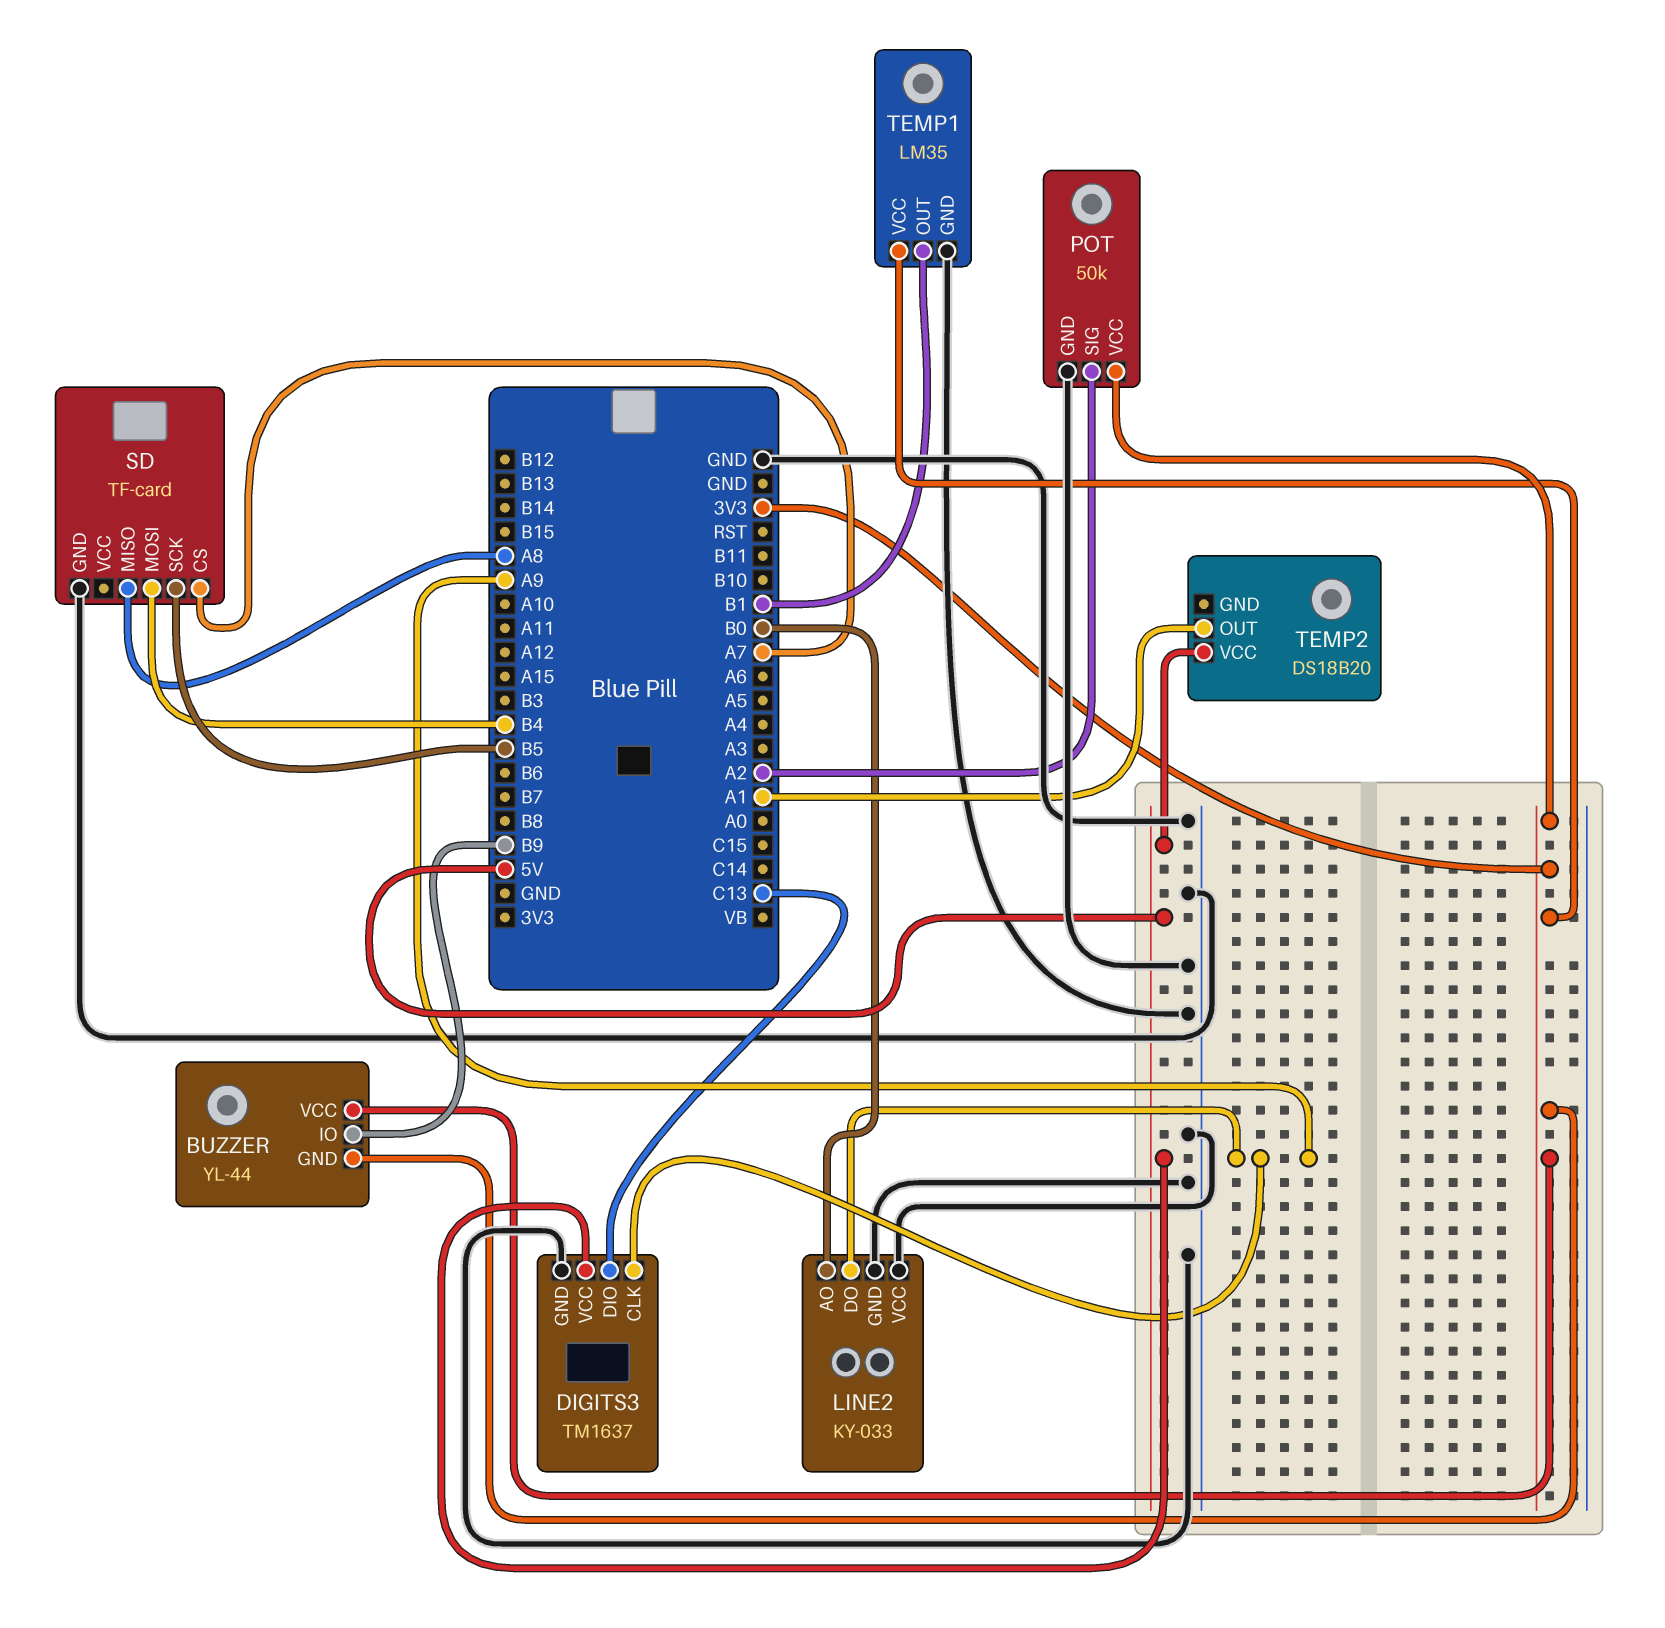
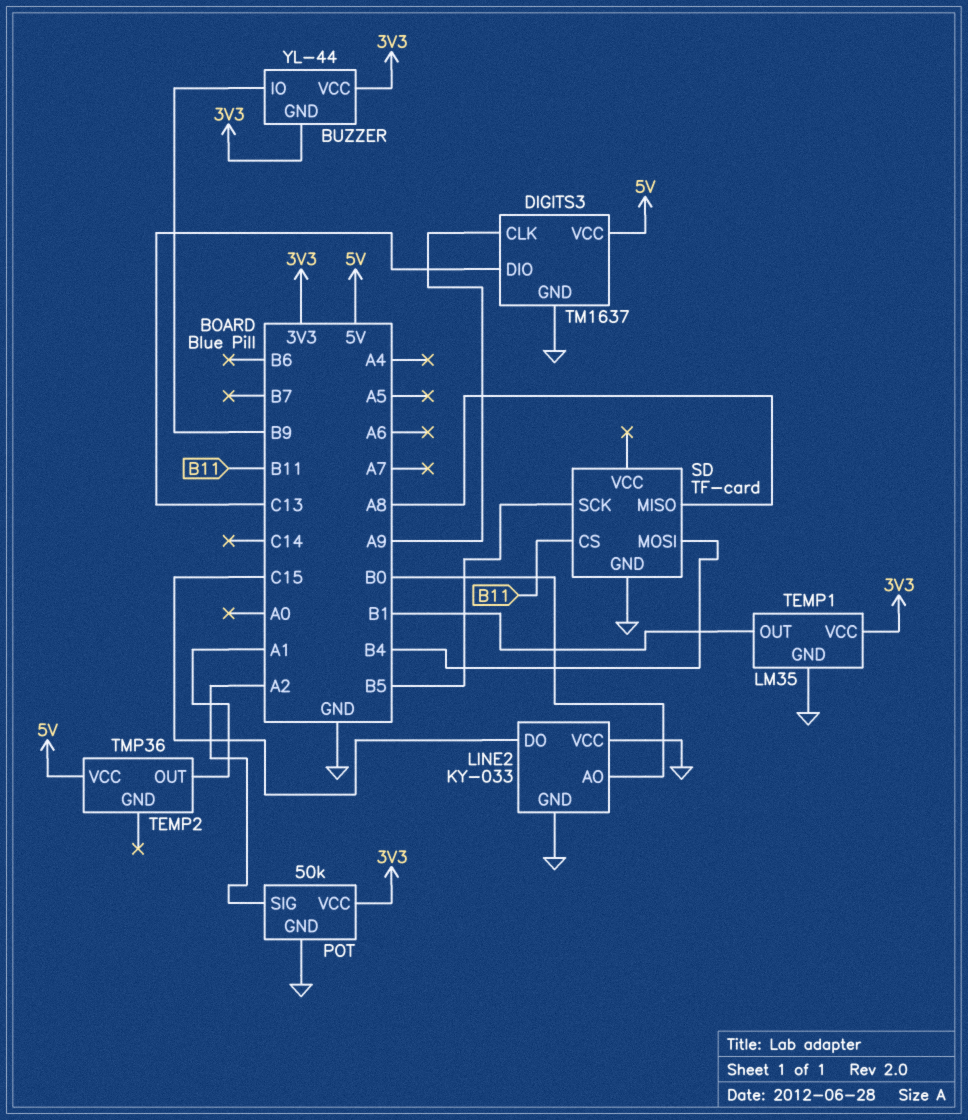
LINE2 pin DO: A9 -> C15
SD pin CS: A7 -> B11
TEMP2: DS18B20 -> TMP36

